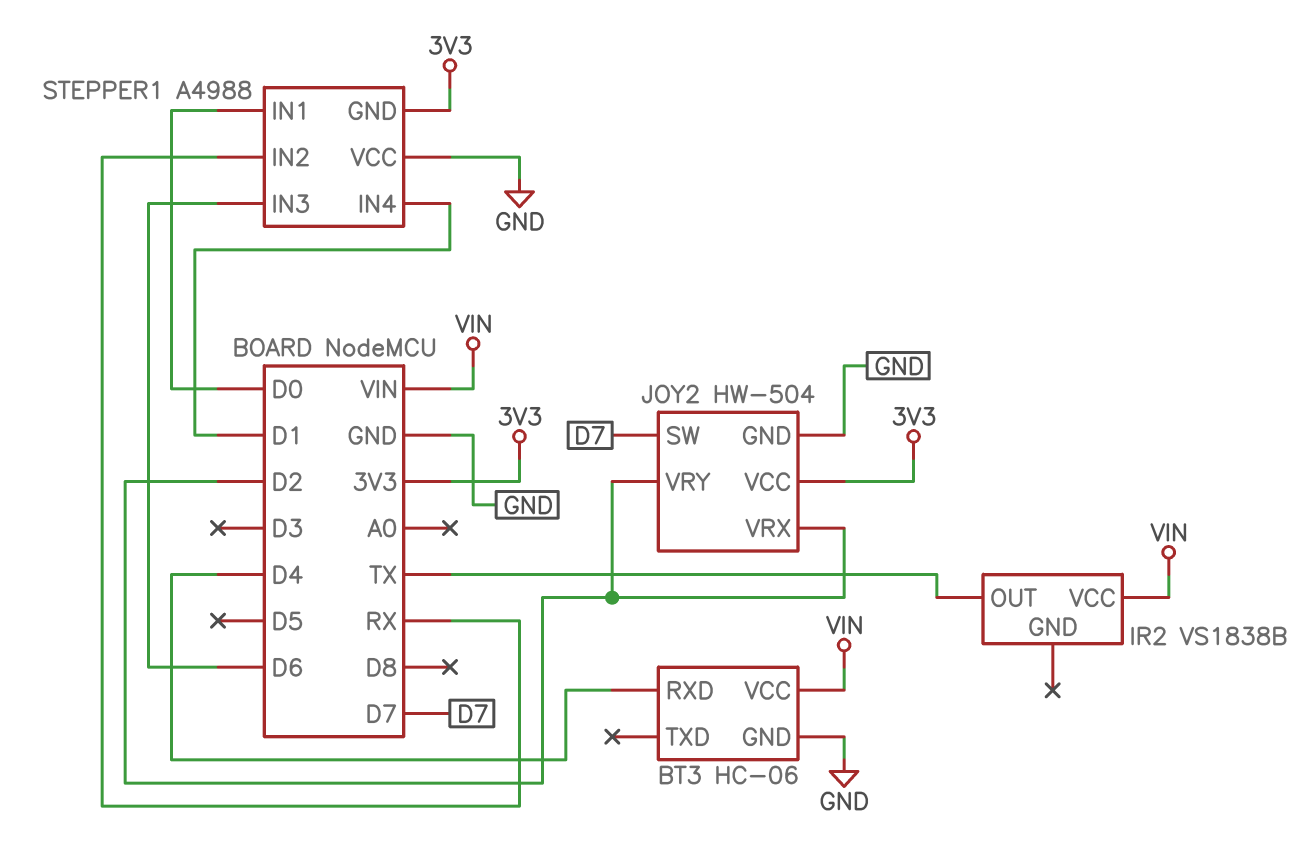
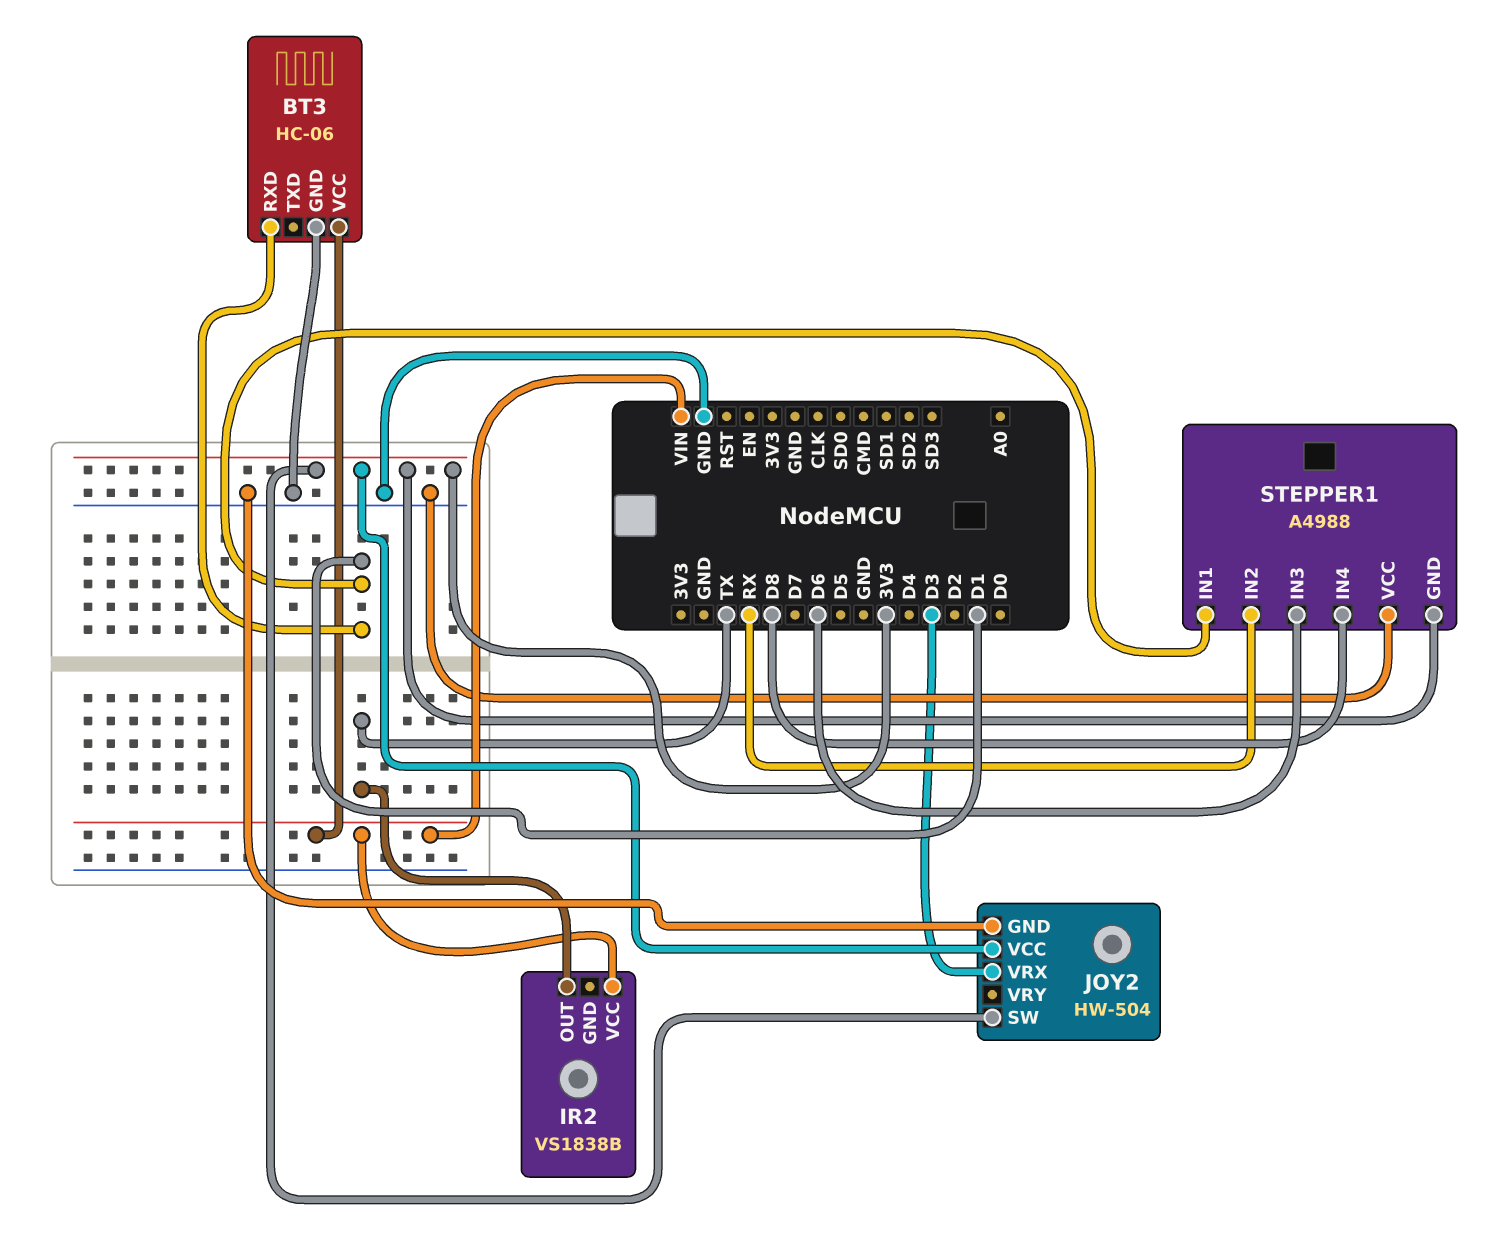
BT3 pin RXD: D4 -> D1
JOY2 pin SW: D7 -> 3V3
JOY2 pin VRX: D2 -> D3
JOY2 pin VRY: D2 -> none
STEPPER1 pin IN1: D0 -> D1
STEPPER1 pin IN4: D1 -> D8

